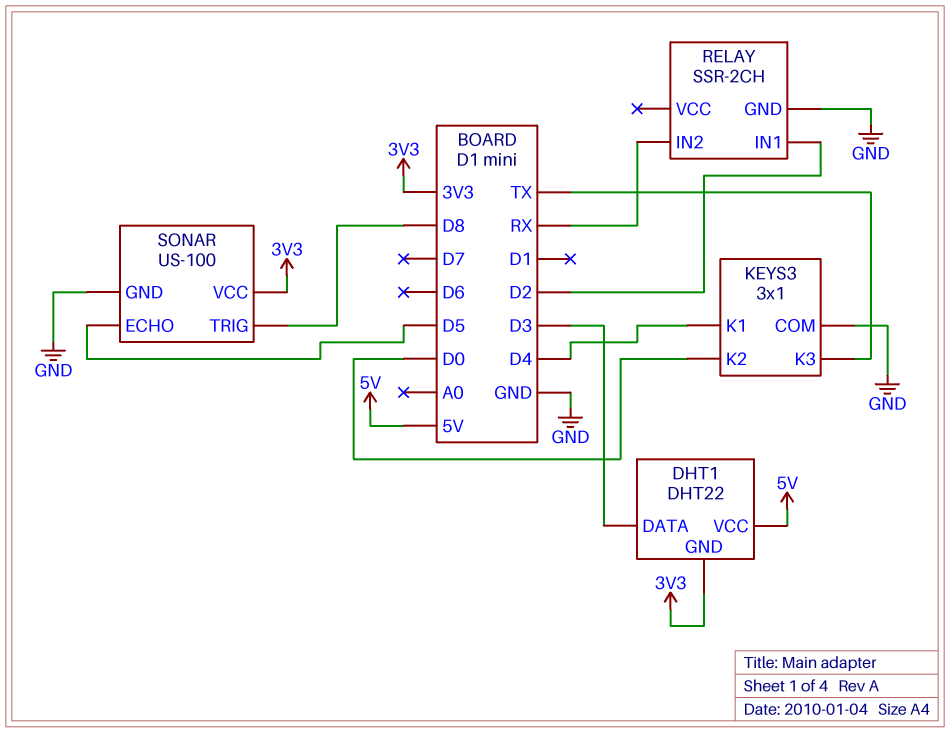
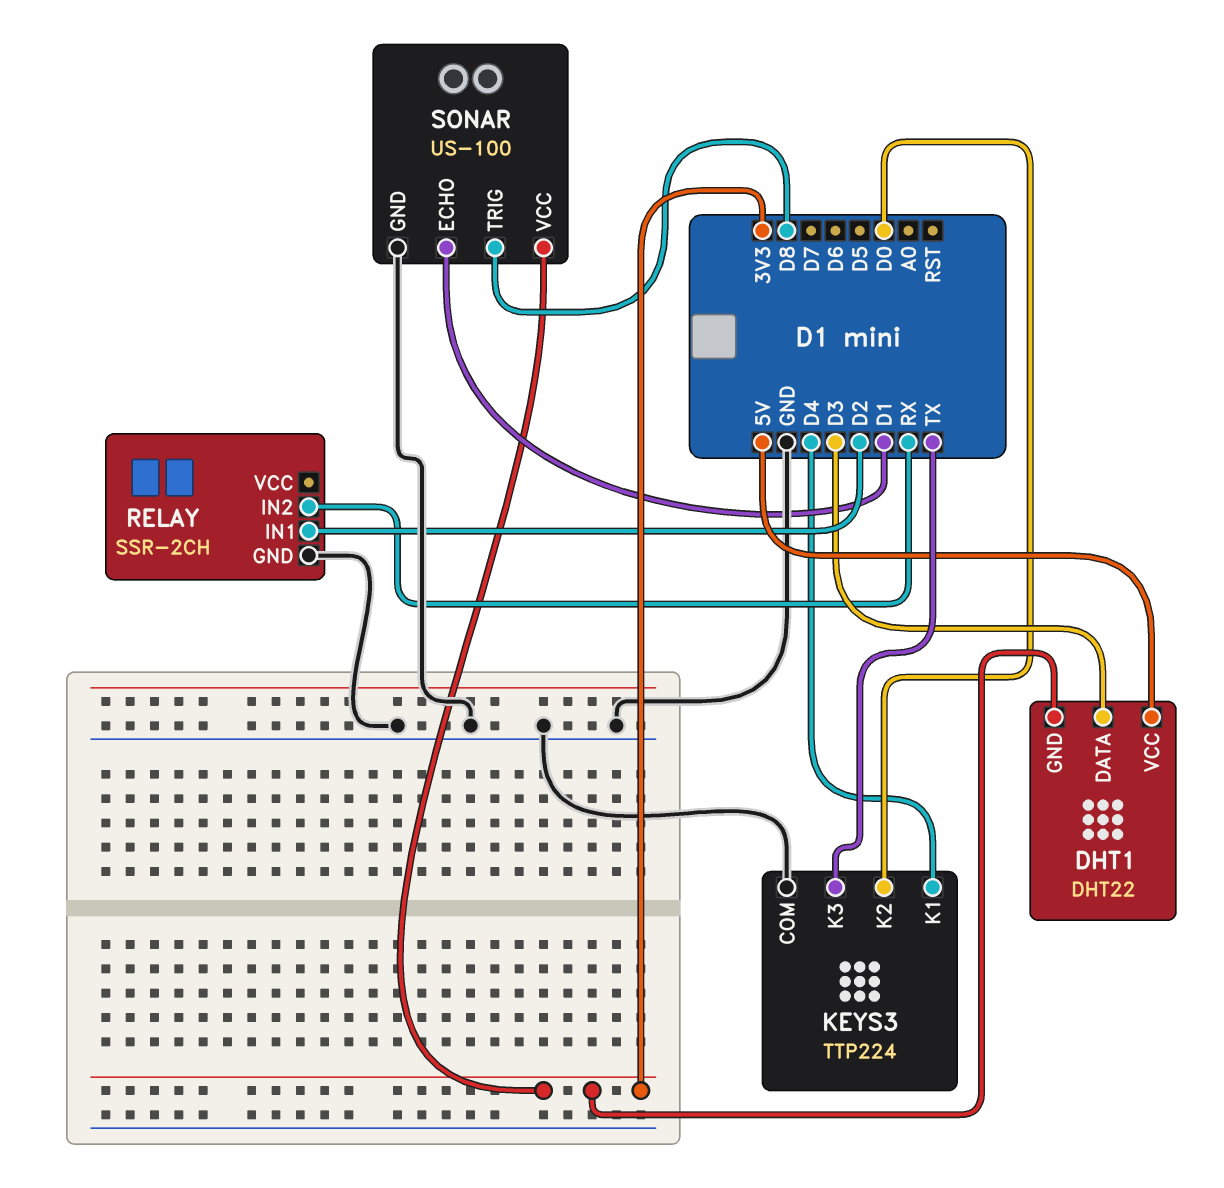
KEYS3: 3x1 -> TTP224
SONAR pin ECHO: D5 -> D1

